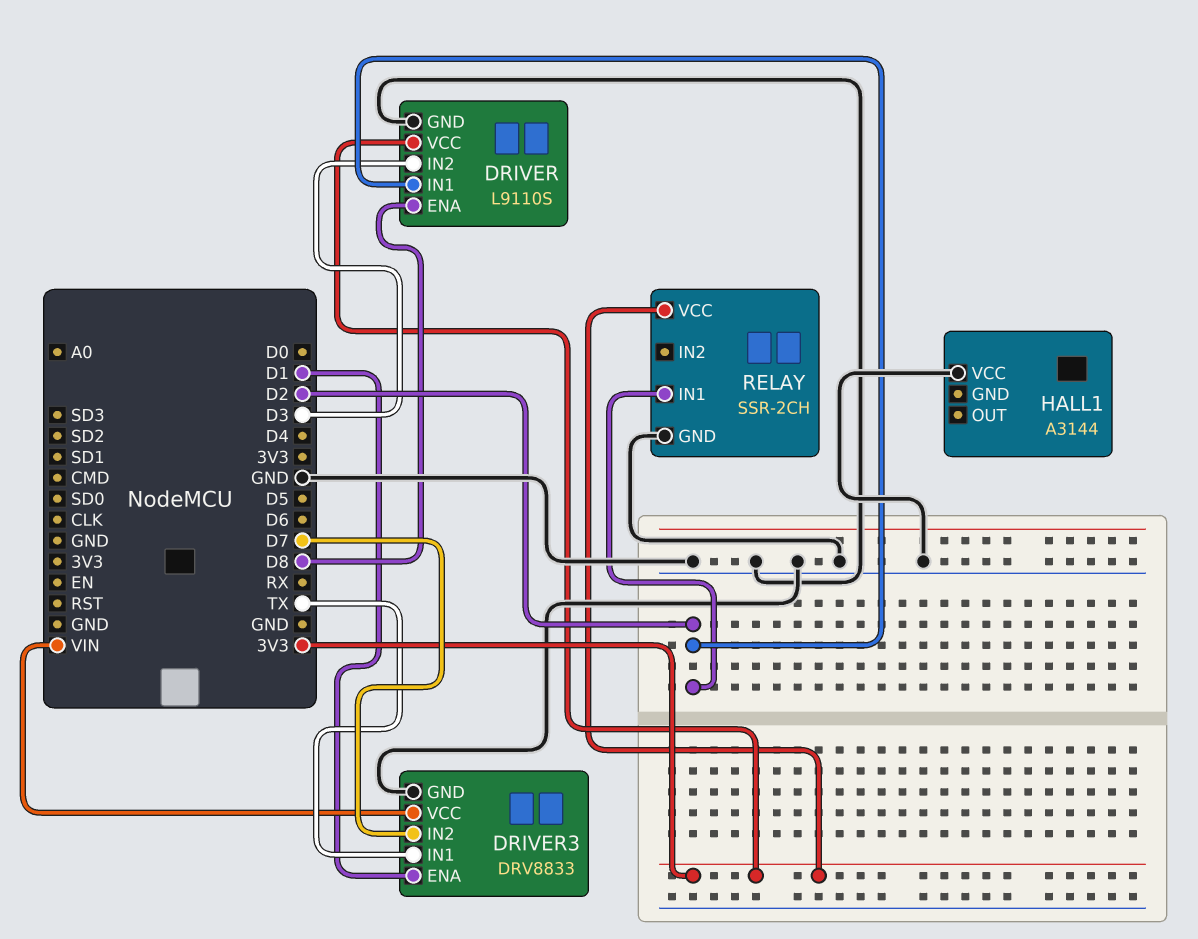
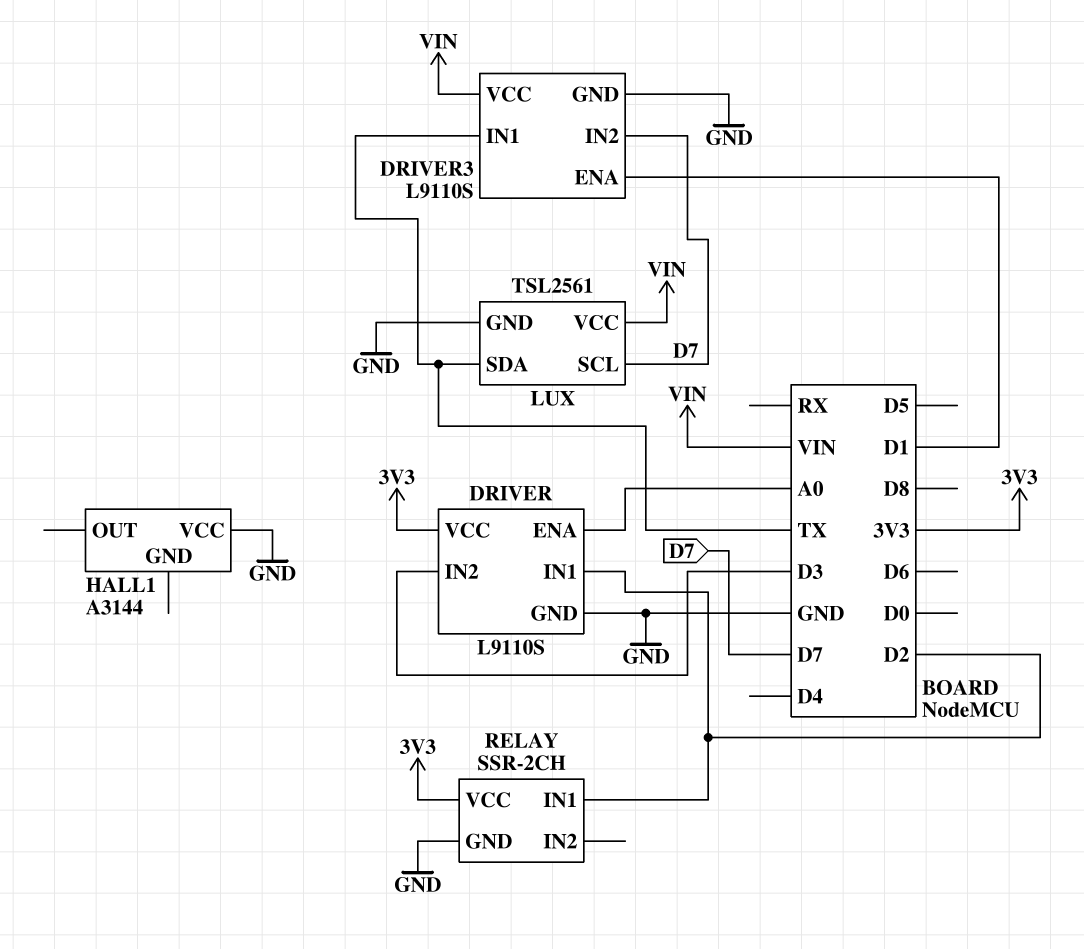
DRIVER pin ENA: D8 -> A0
DRIVER3: DRV8833 -> L9110S
LUX: none -> TSL2561
LUX pin GND: none -> GND
LUX pin SCL: none -> D7
LUX pin SDA: none -> TX
LUX pin VCC: none -> VIN

